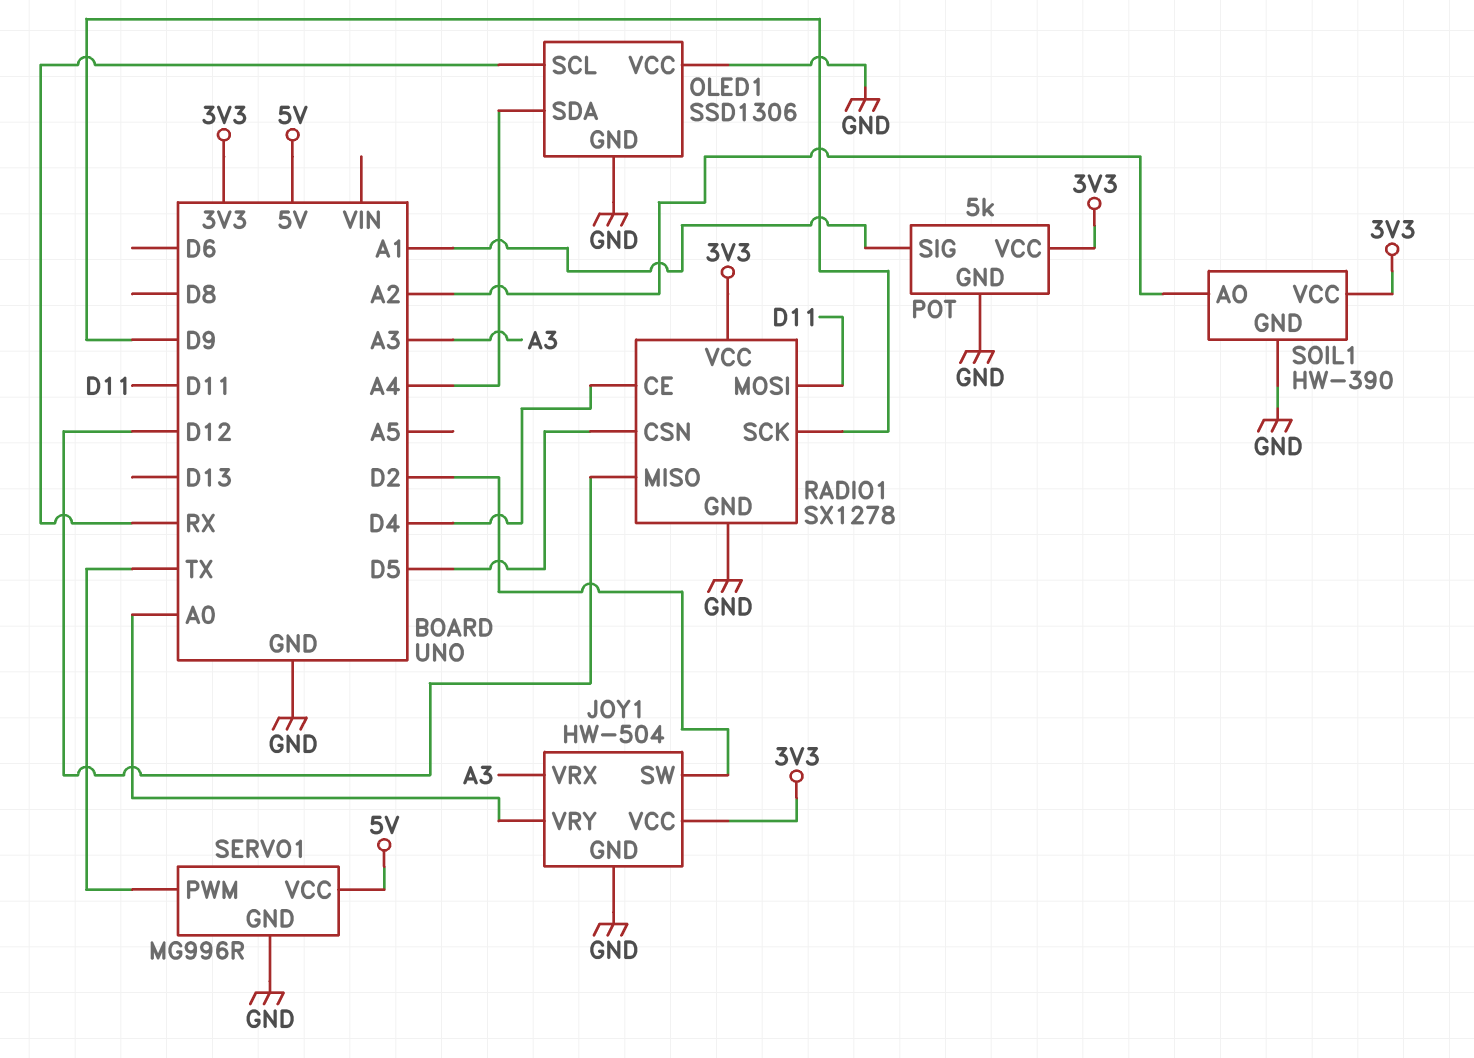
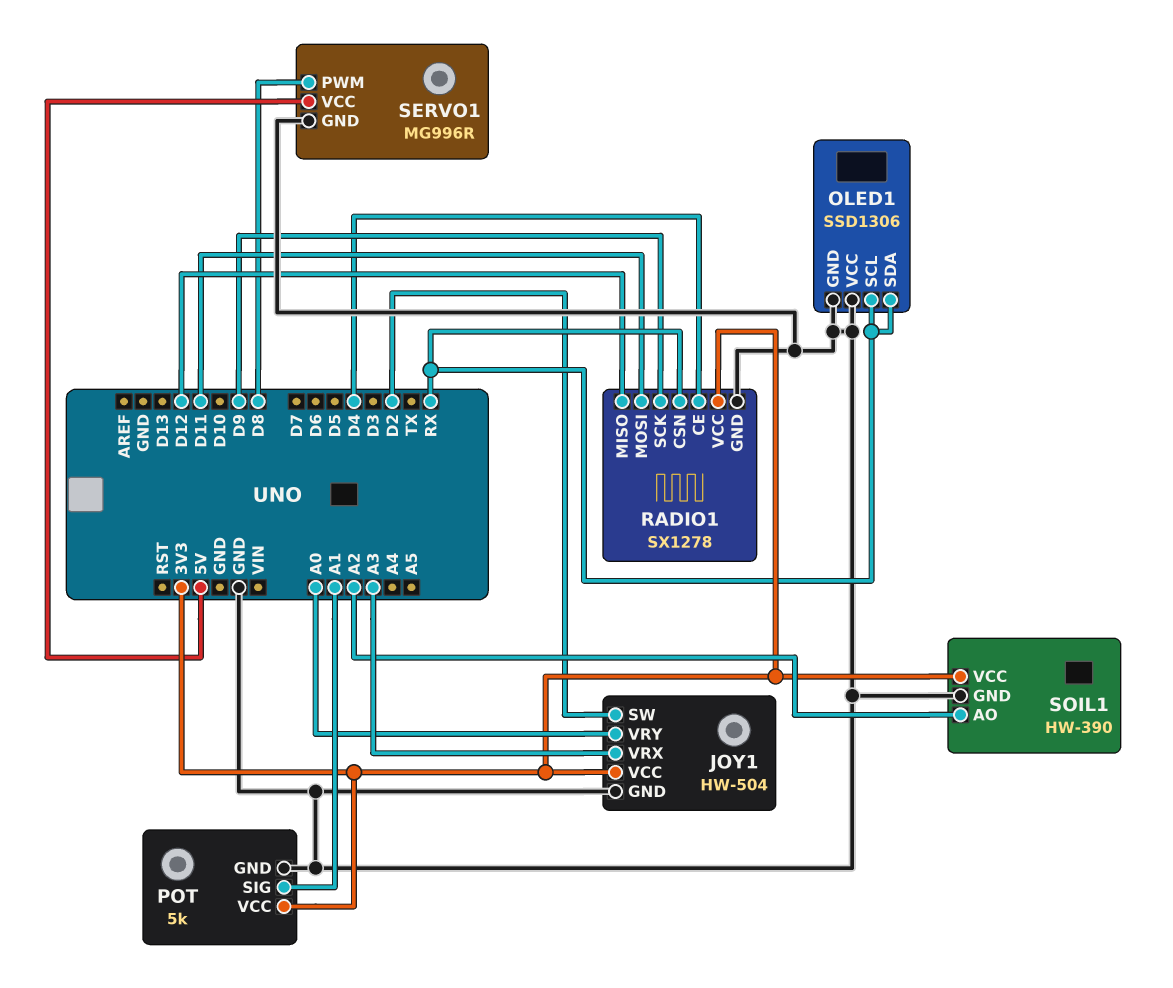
OLED1 pin SDA: A4 -> RX
RADIO1 pin CSN: D5 -> RX
SERVO1 pin PWM: TX -> D8

